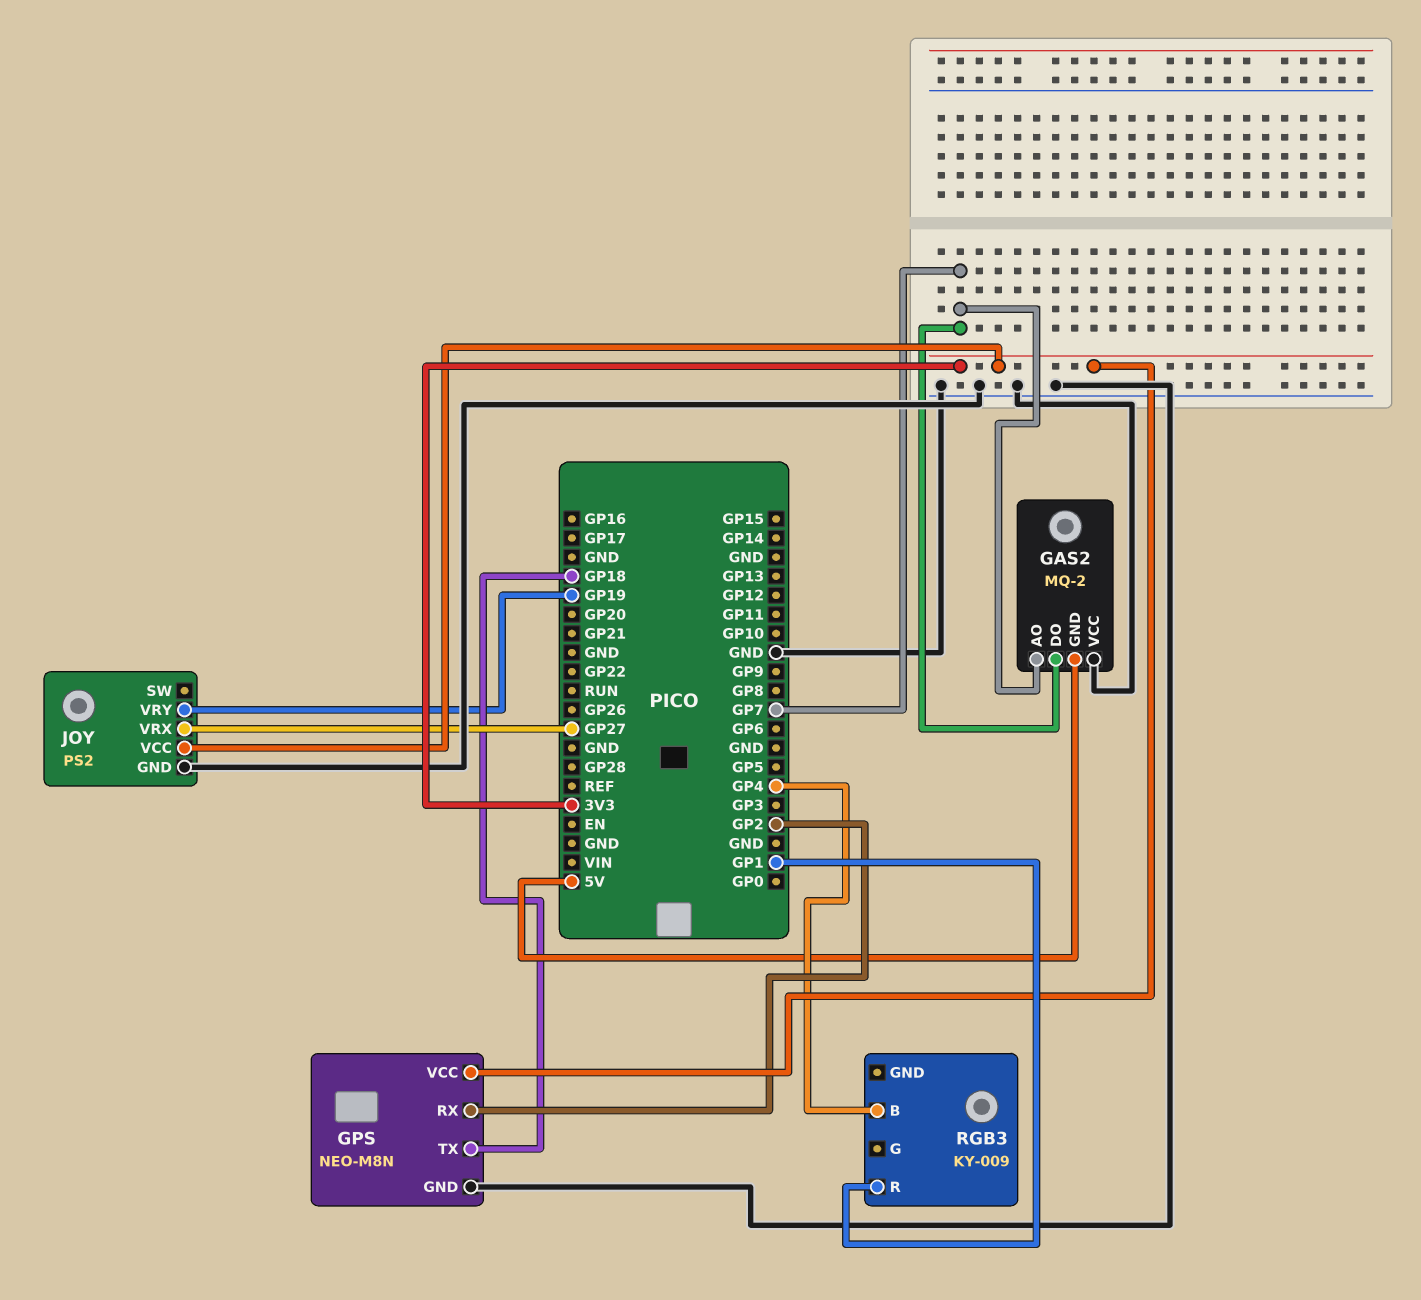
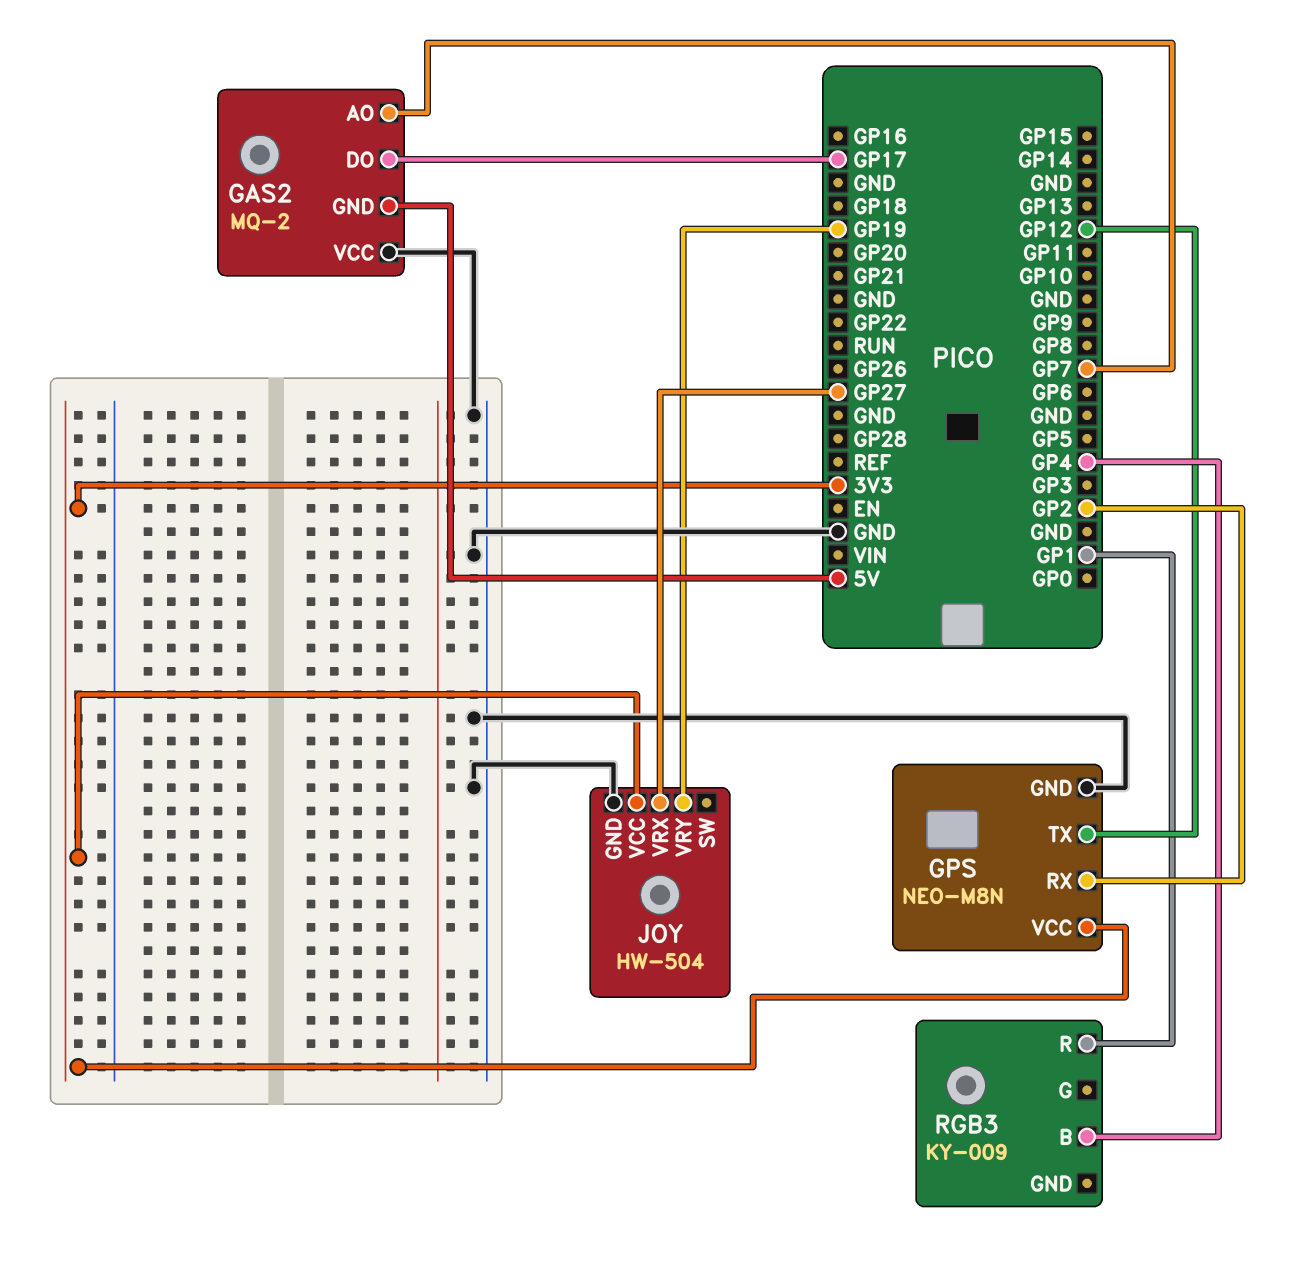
GAS2 pin DO: GP7 -> GP17
GPS pin TX: GP18 -> GP12
JOY: PS2 -> HW-504

